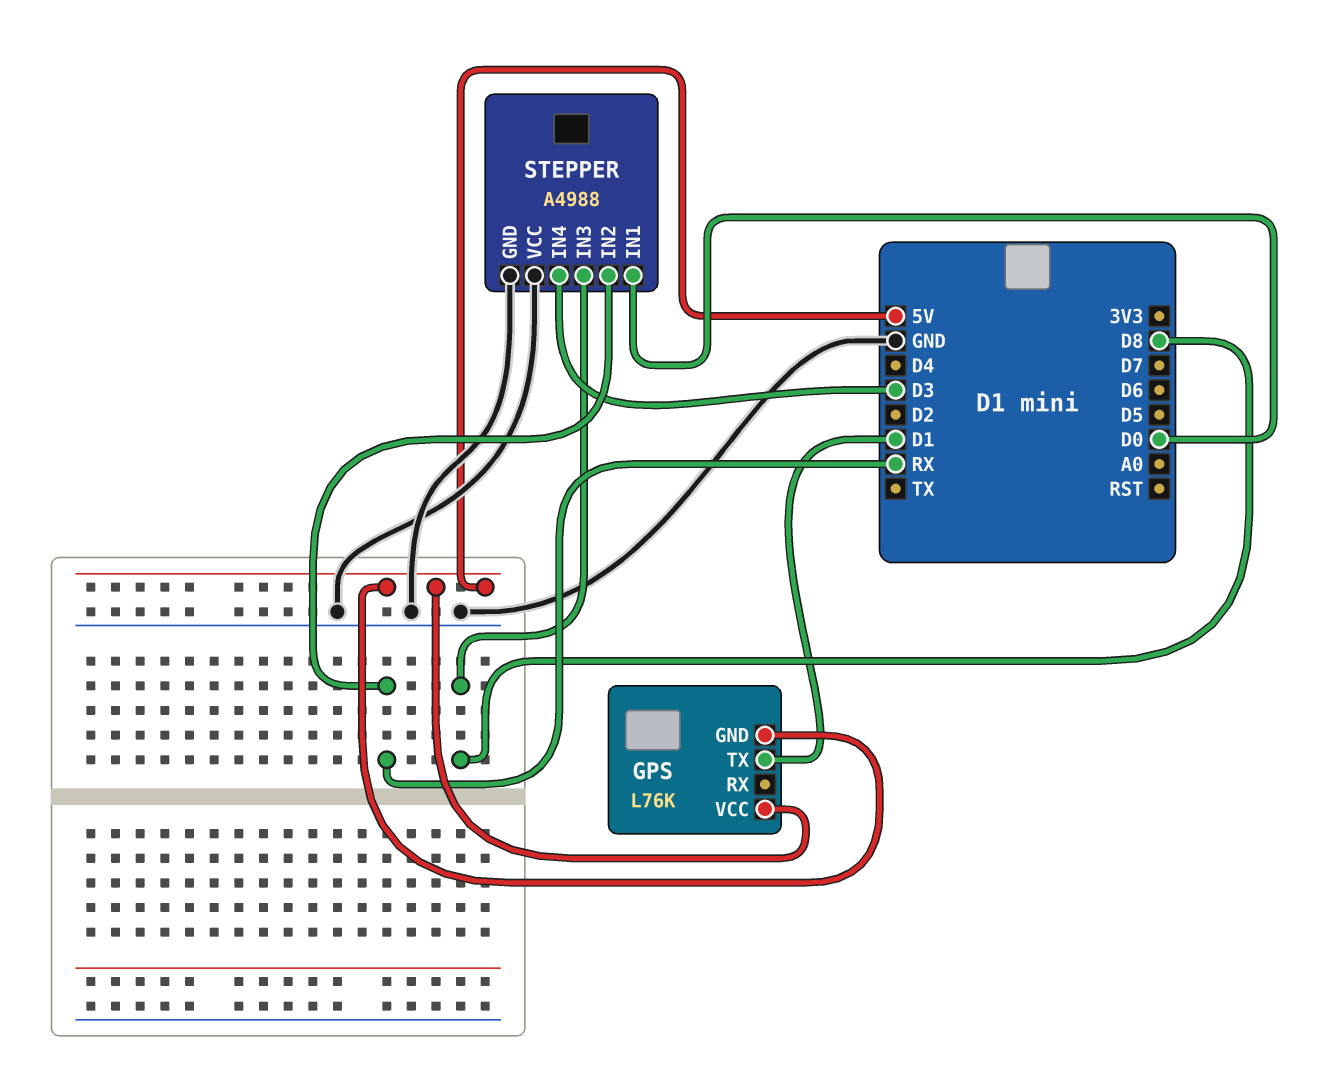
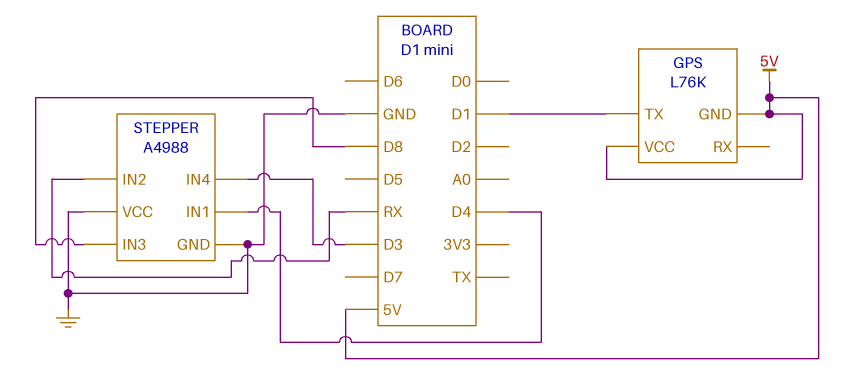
STEPPER pin IN1: D0 -> D4

